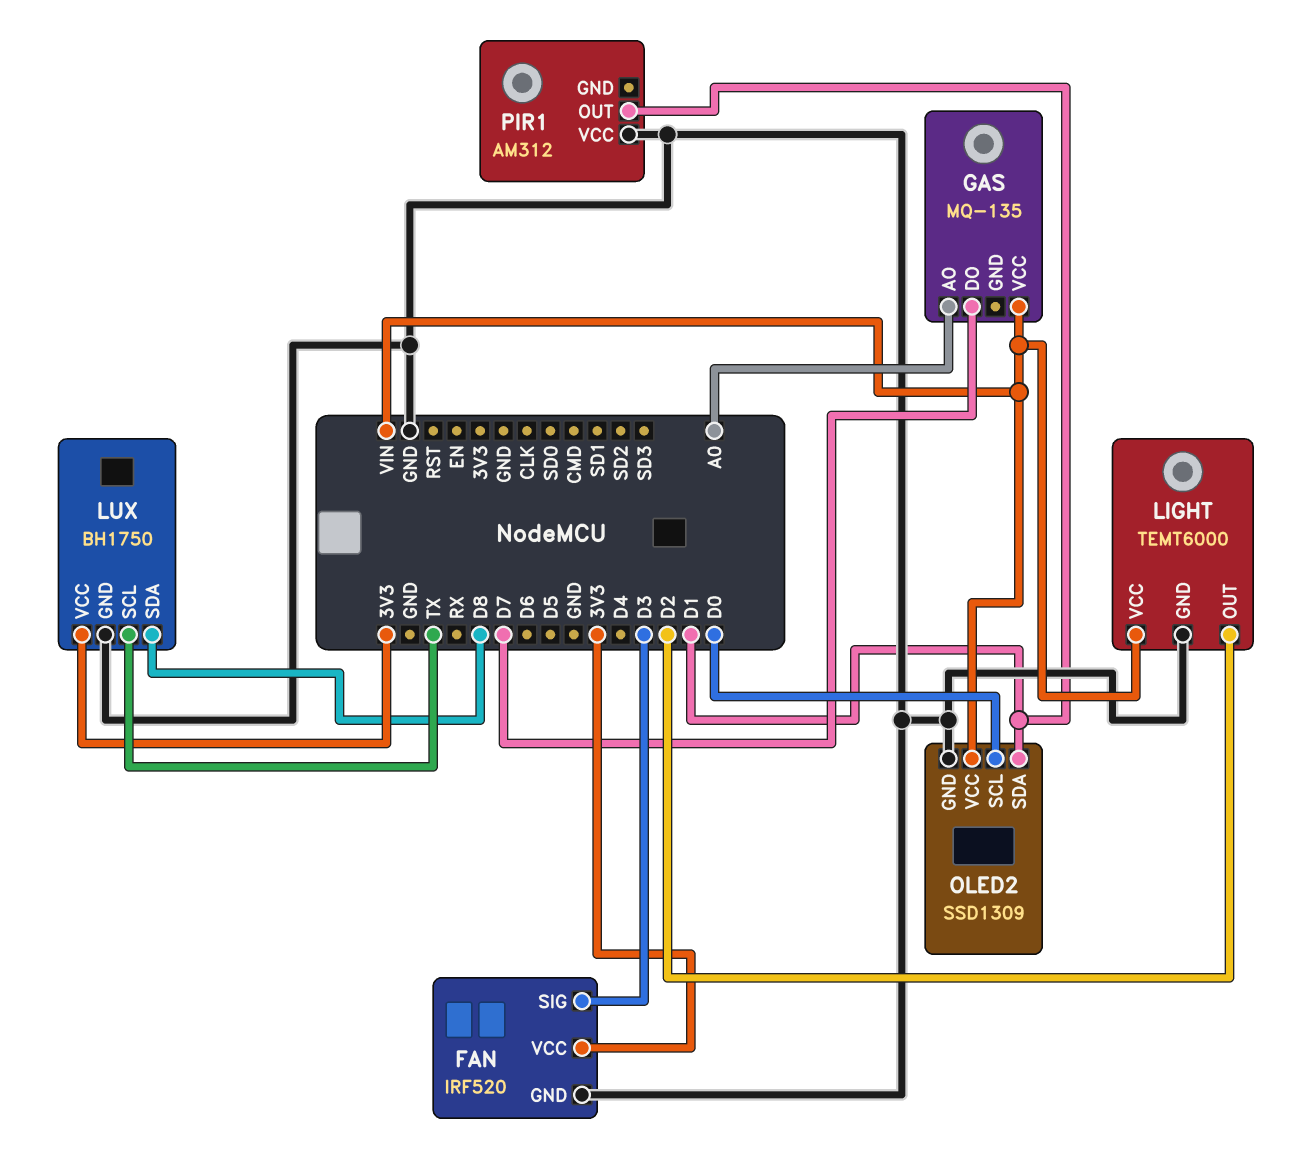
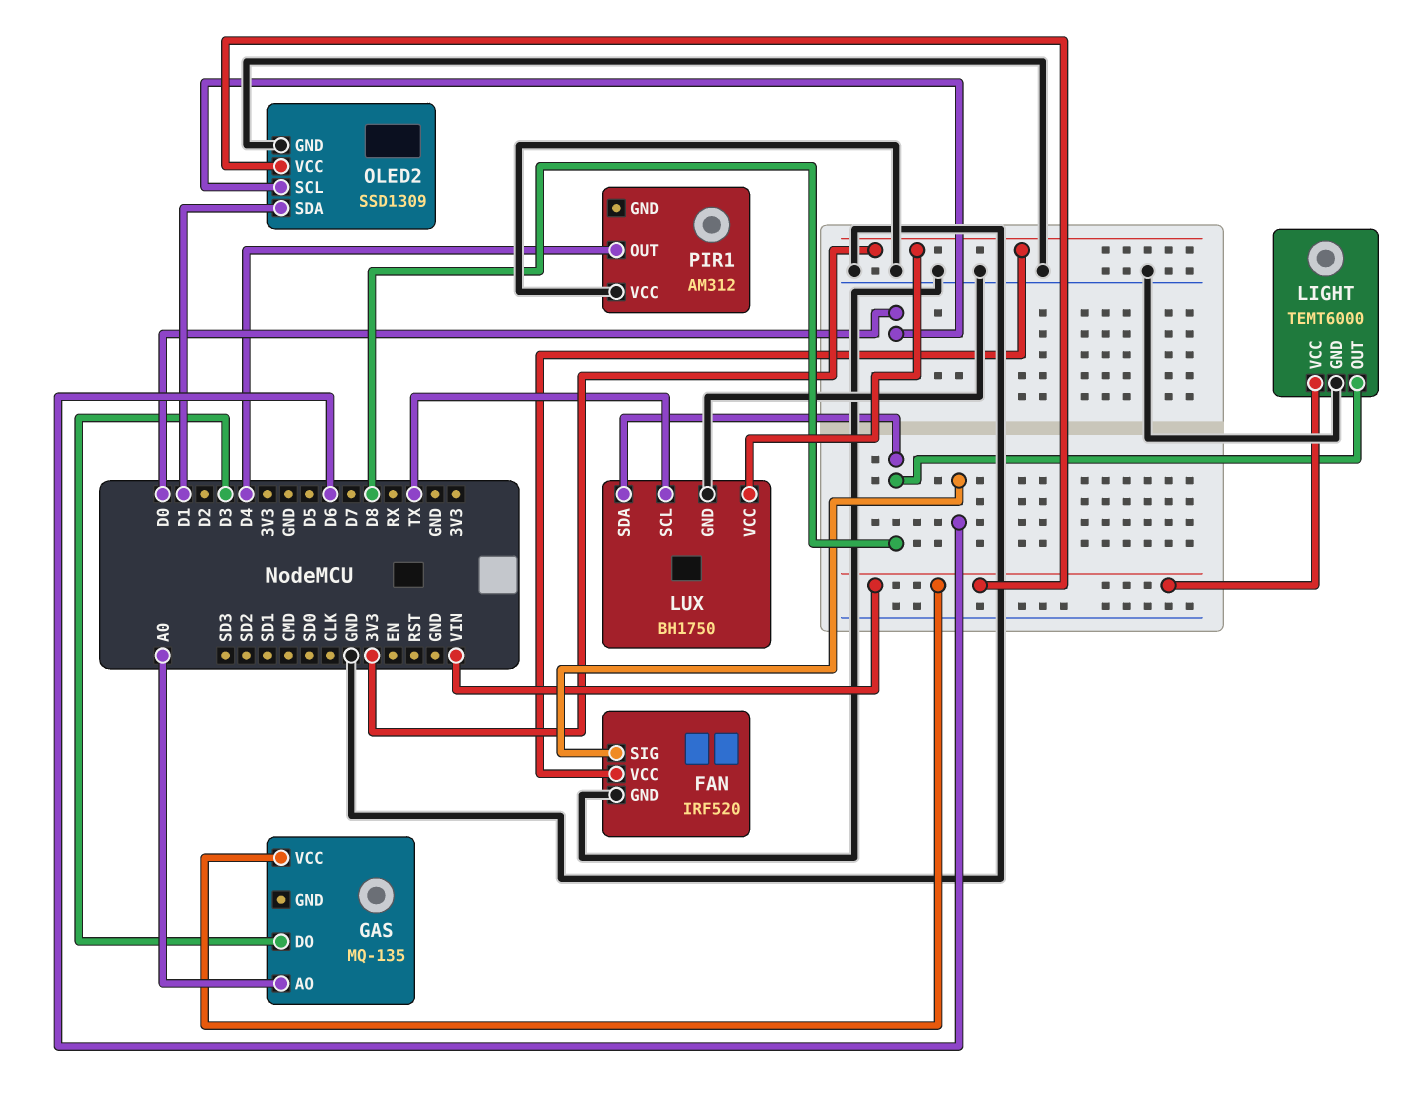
FAN pin SIG: D3 -> D6
GAS pin DO: D7 -> D3
LIGHT pin OUT: D2 -> D8
PIR1 pin OUT: D1 -> D4

